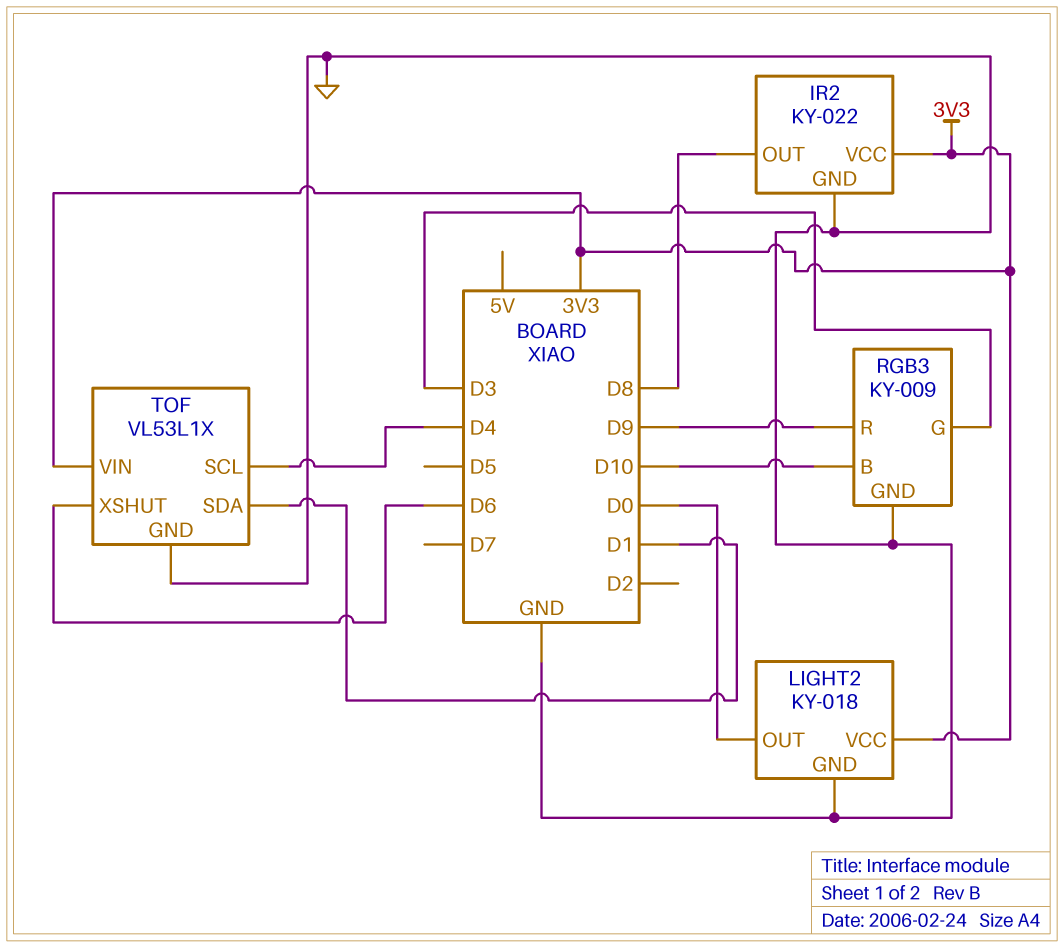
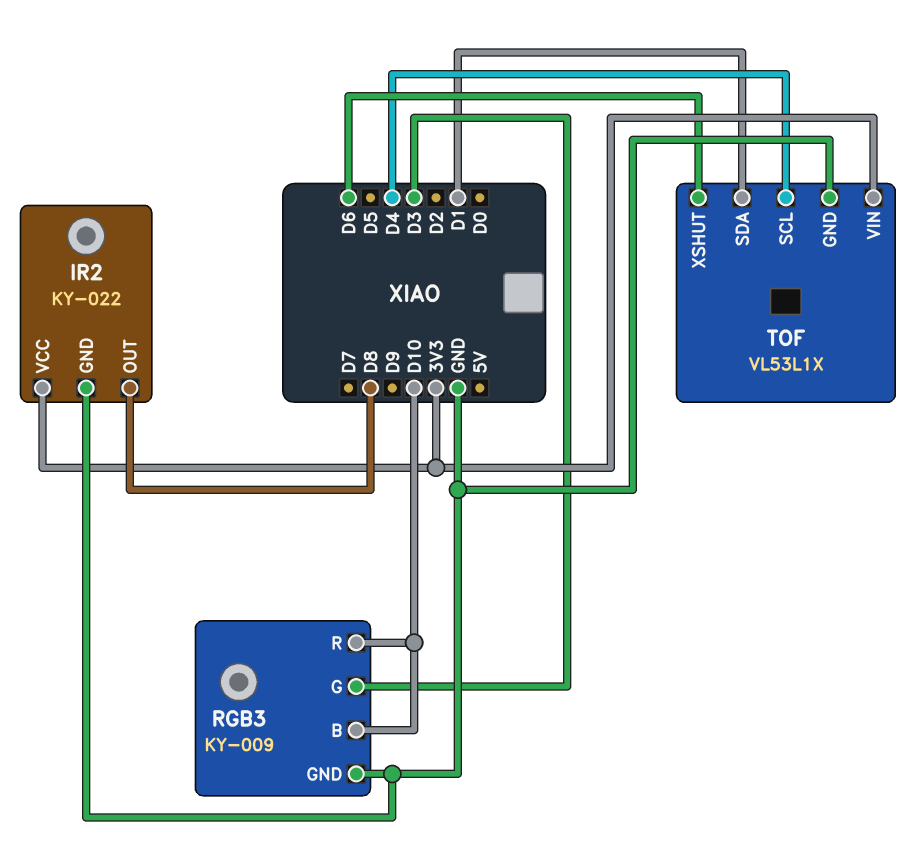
LIGHT2: KY-018 -> none
LIGHT2 pin GND: GND -> none
LIGHT2 pin OUT: D0 -> none
LIGHT2 pin VCC: 3V3 -> none
RGB3 pin R: D9 -> D10

